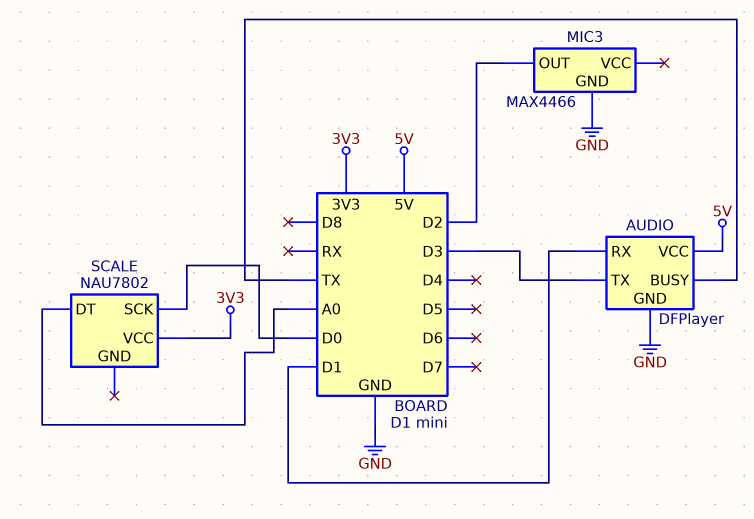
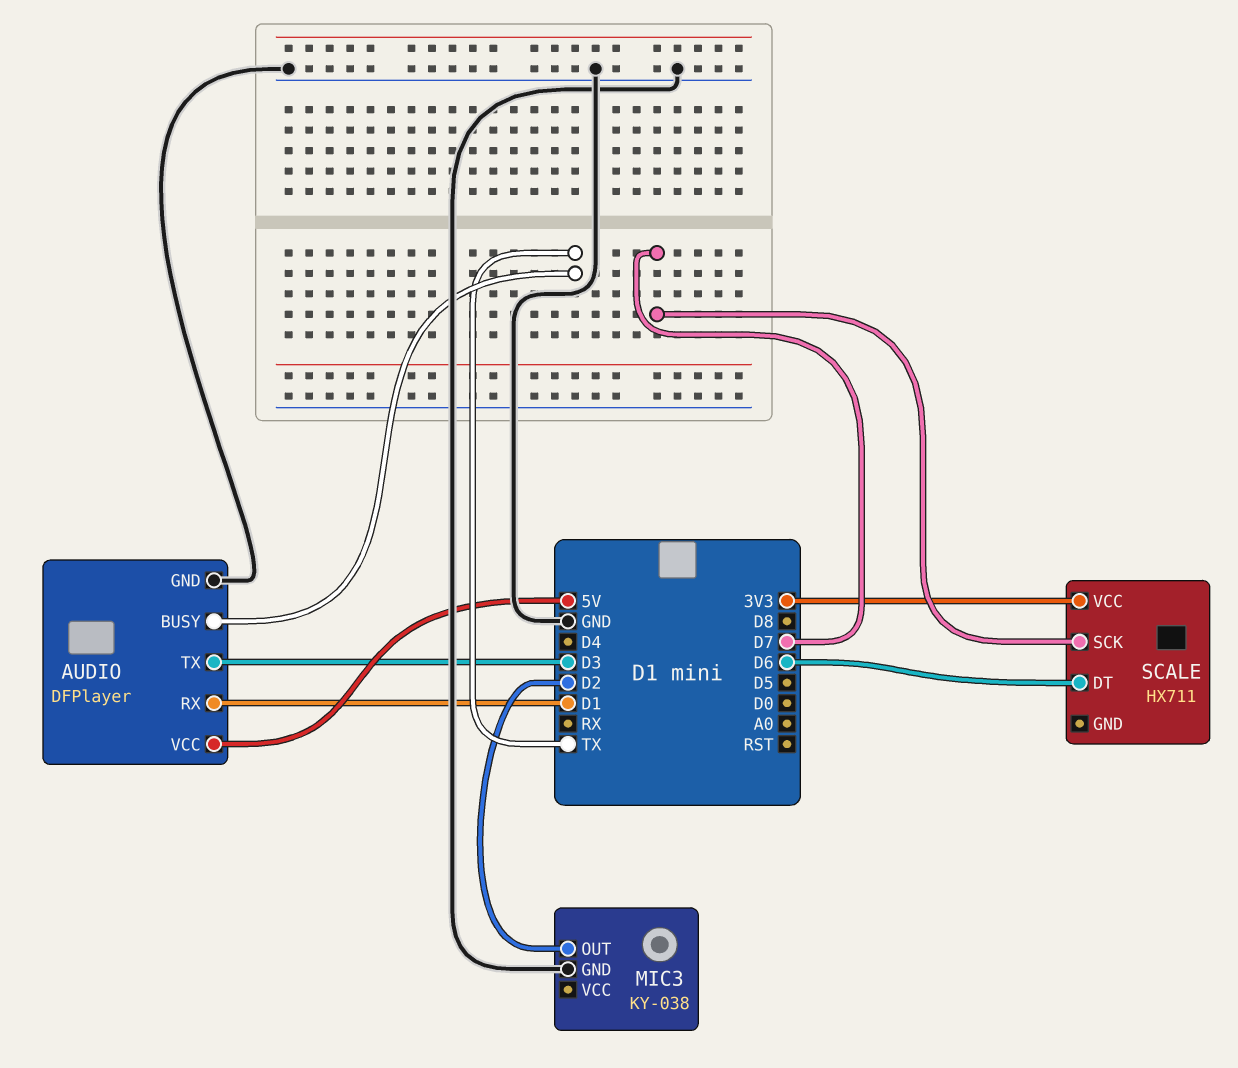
MIC3: MAX4466 -> KY-038
SCALE: NAU7802 -> HX711
SCALE pin DT: A0 -> D6
SCALE pin SCK: D0 -> D7

